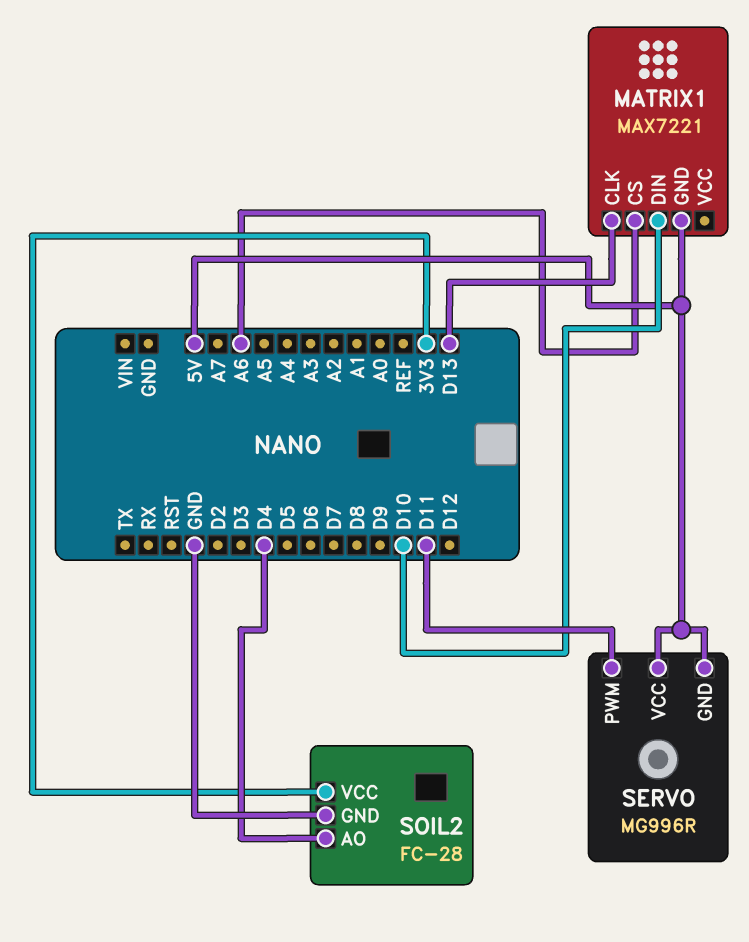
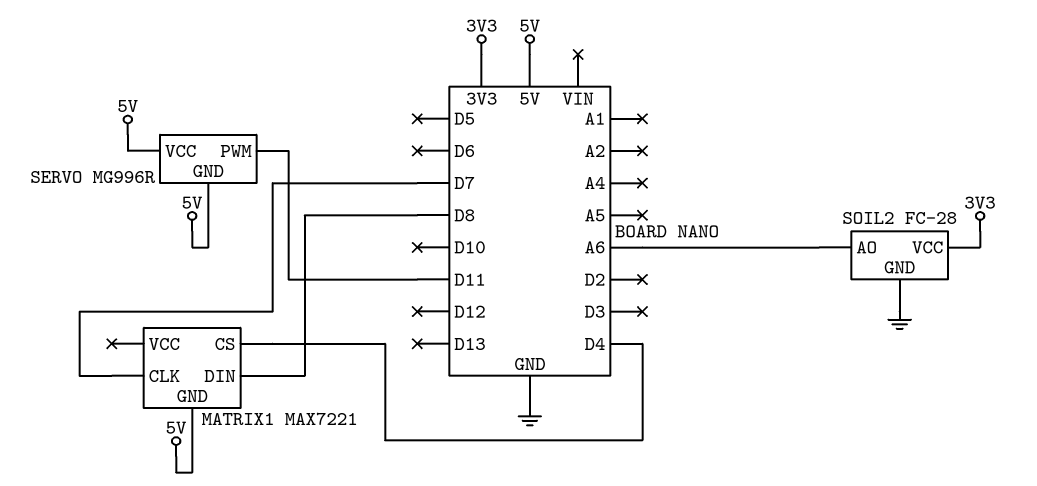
MATRIX1 pin CLK: D13 -> D7
MATRIX1 pin CS: A6 -> D4
MATRIX1 pin DIN: D10 -> D8
SOIL2 pin AO: D4 -> A6

